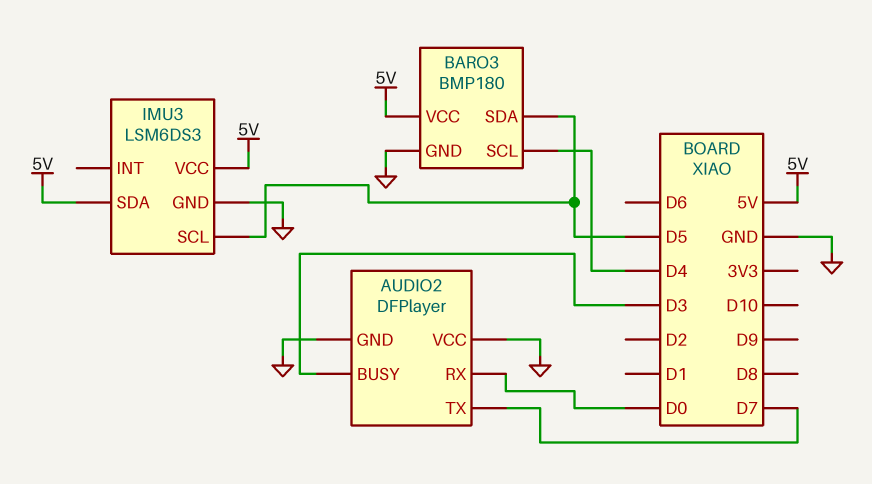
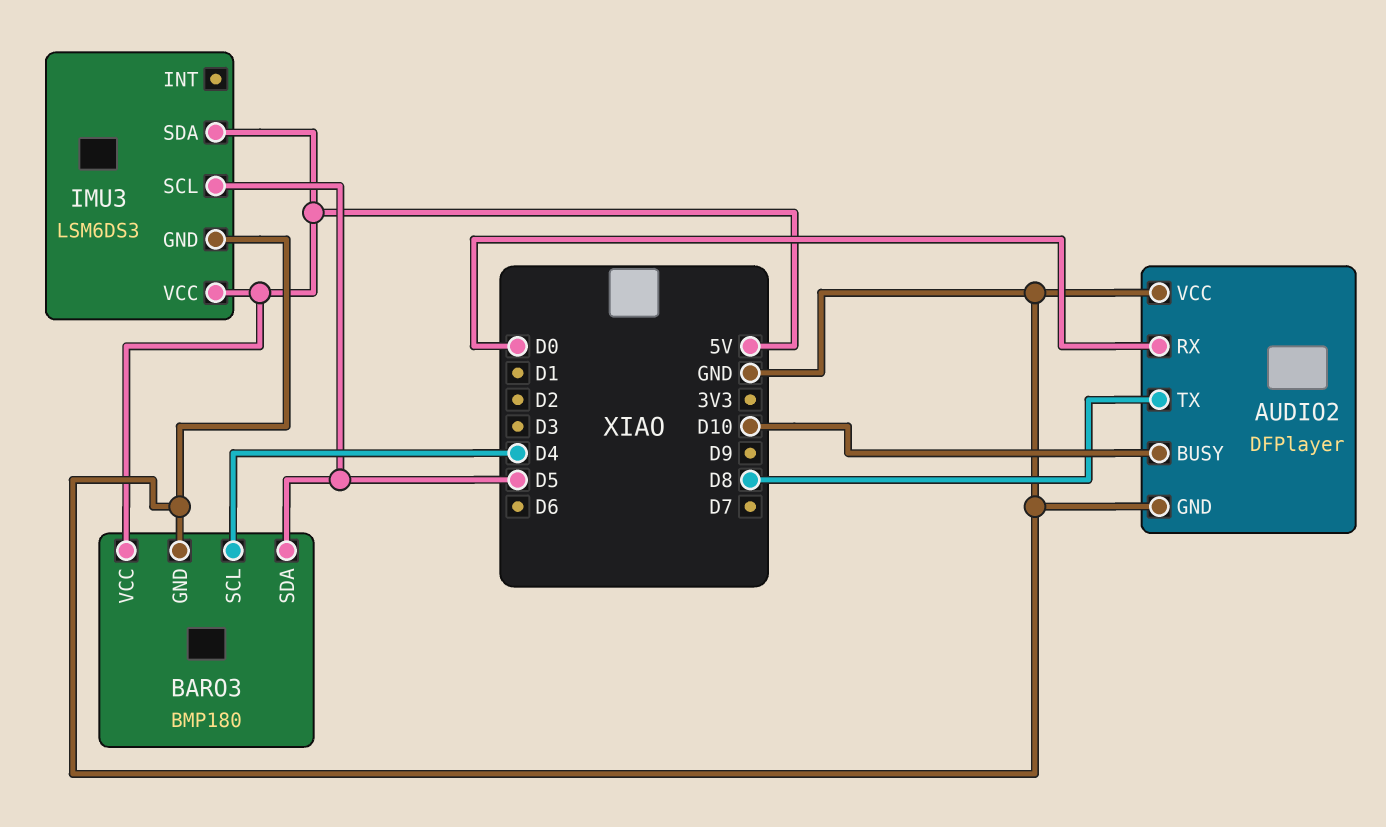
AUDIO2 pin BUSY: D3 -> D10
AUDIO2 pin TX: D7 -> D8

